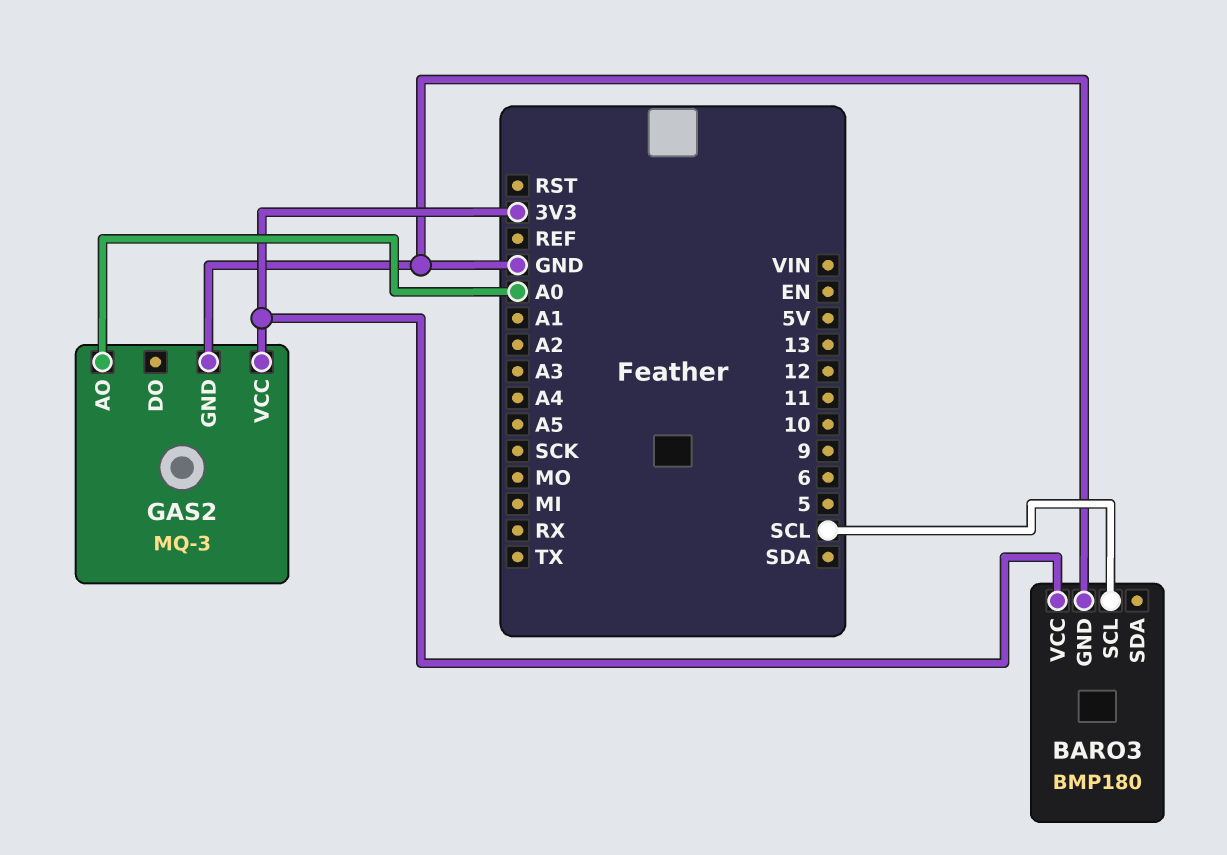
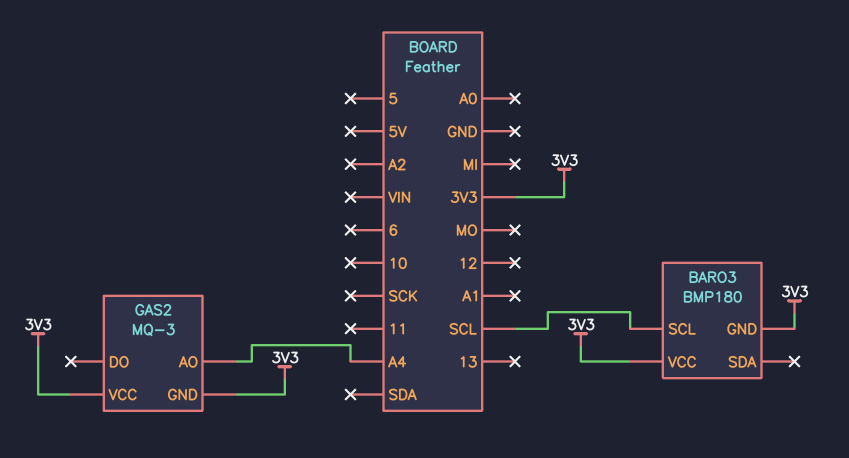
BARO3 pin GND: GND -> 3V3
GAS2 pin AO: A0 -> A4
GAS2 pin GND: GND -> 3V3

